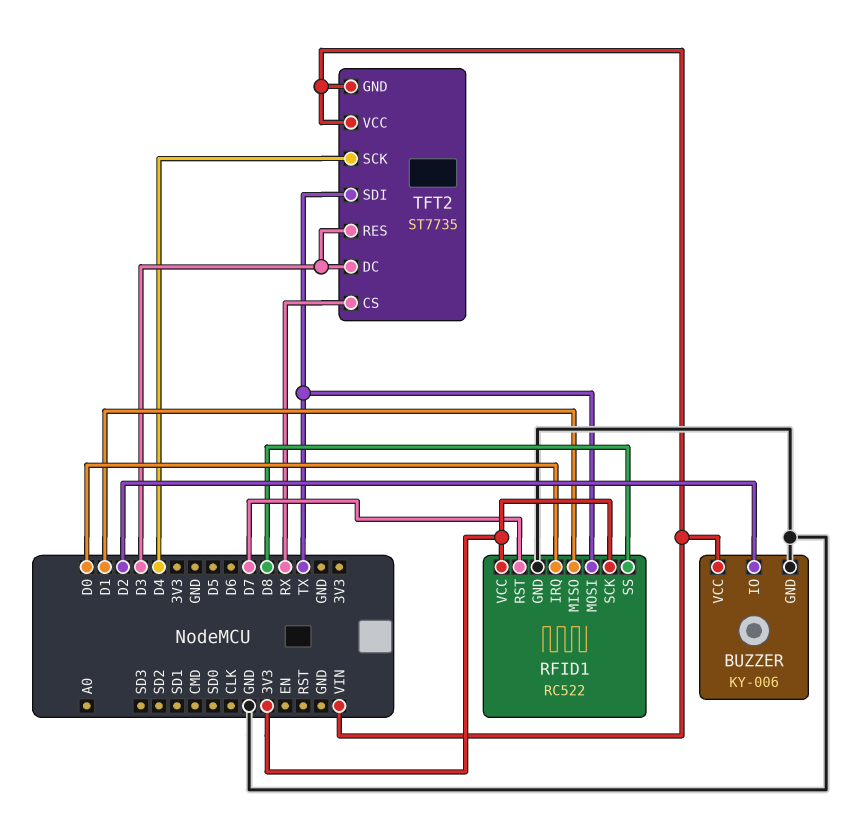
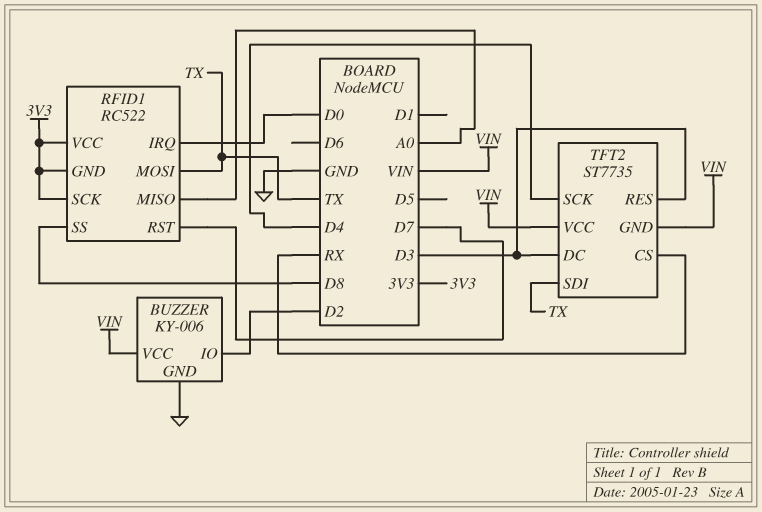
RFID1 pin GND: GND -> 3V3
RFID1 pin MISO: D1 -> A0

